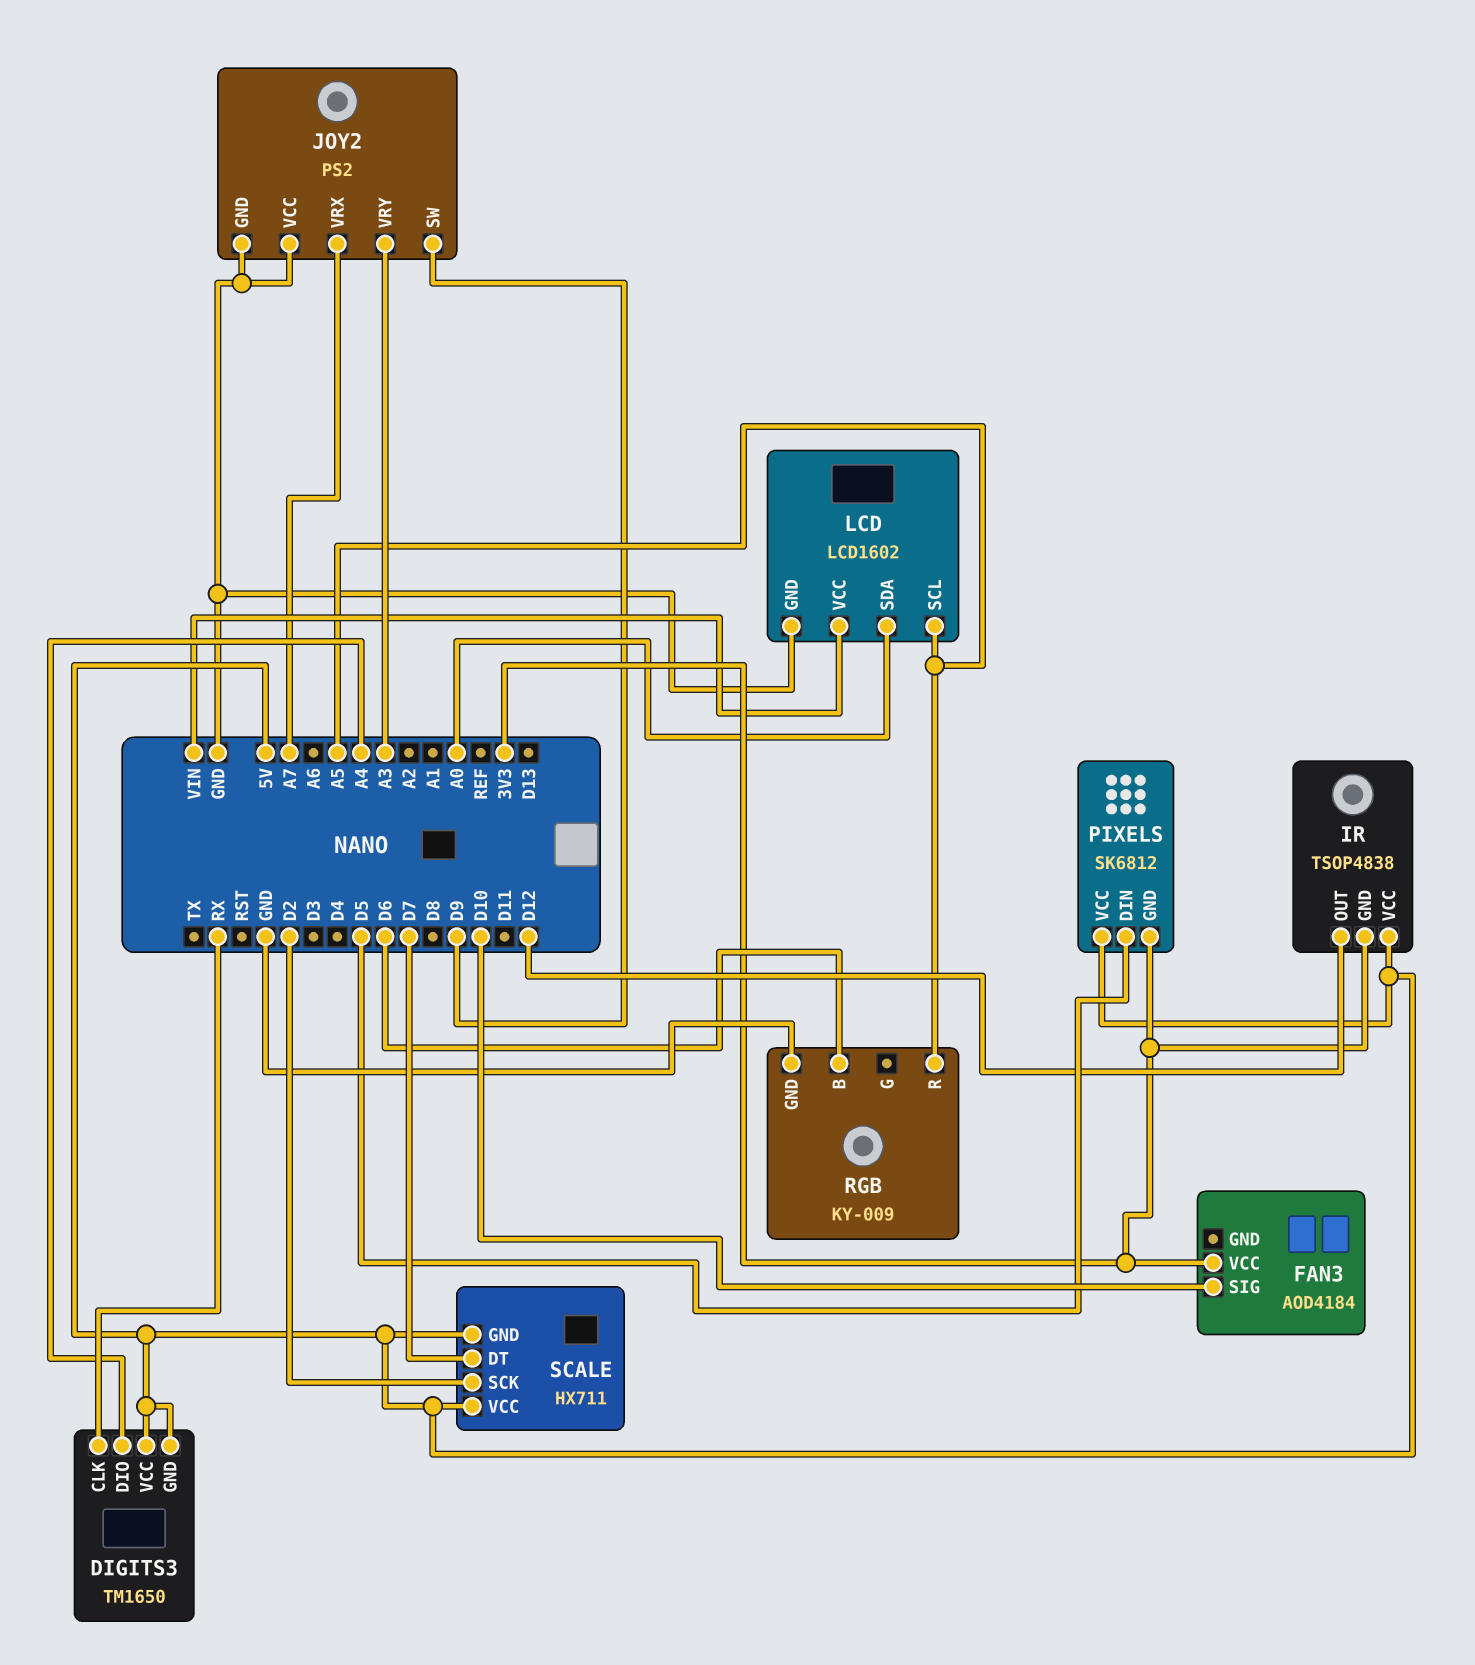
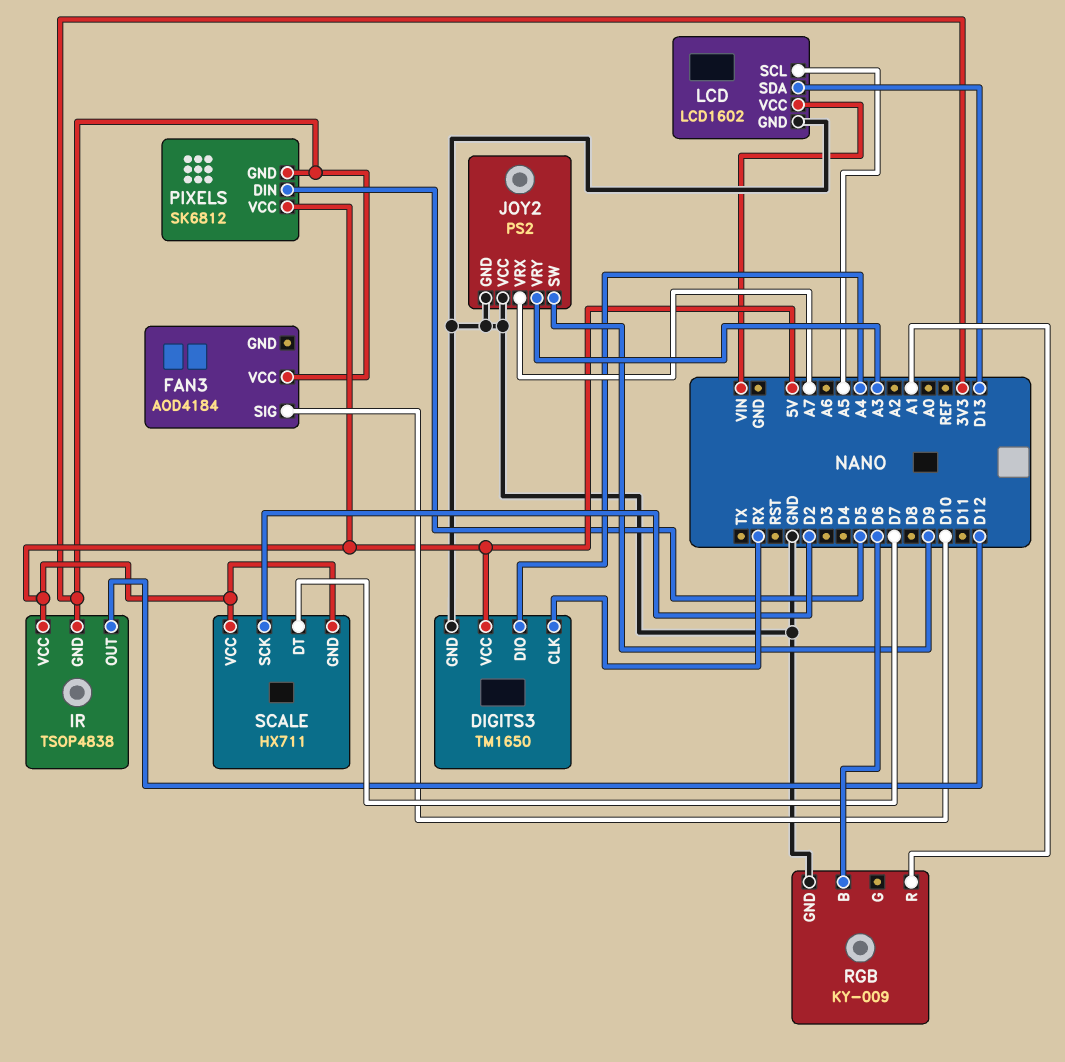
DIGITS3 pin GND: 5V -> GND
LCD pin SDA: A0 -> D13
RGB pin R: A5 -> A1

